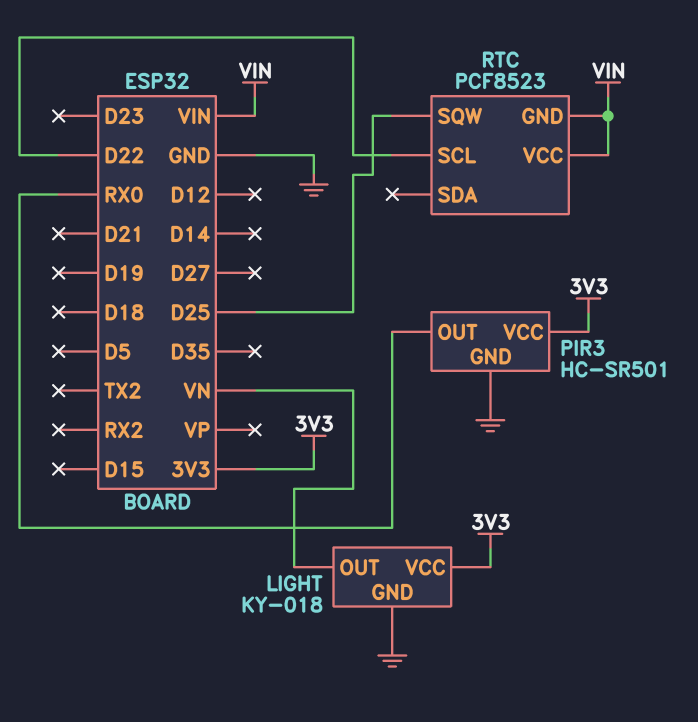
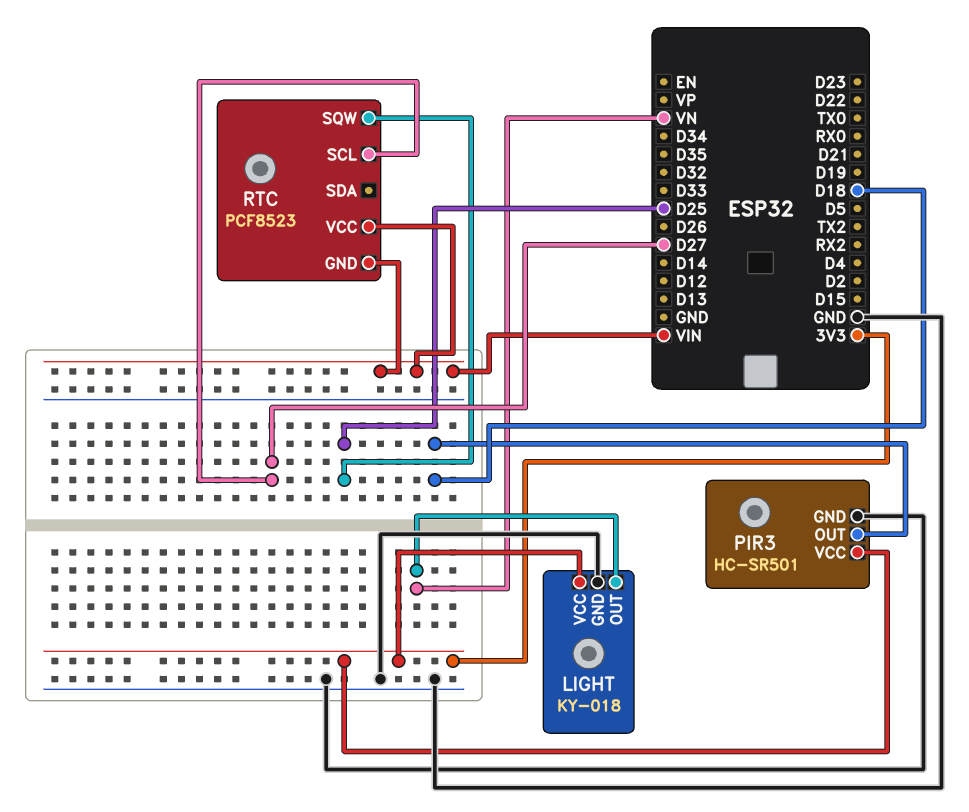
PIR3 pin OUT: RX0 -> D18
RTC pin SCL: D22 -> D27

